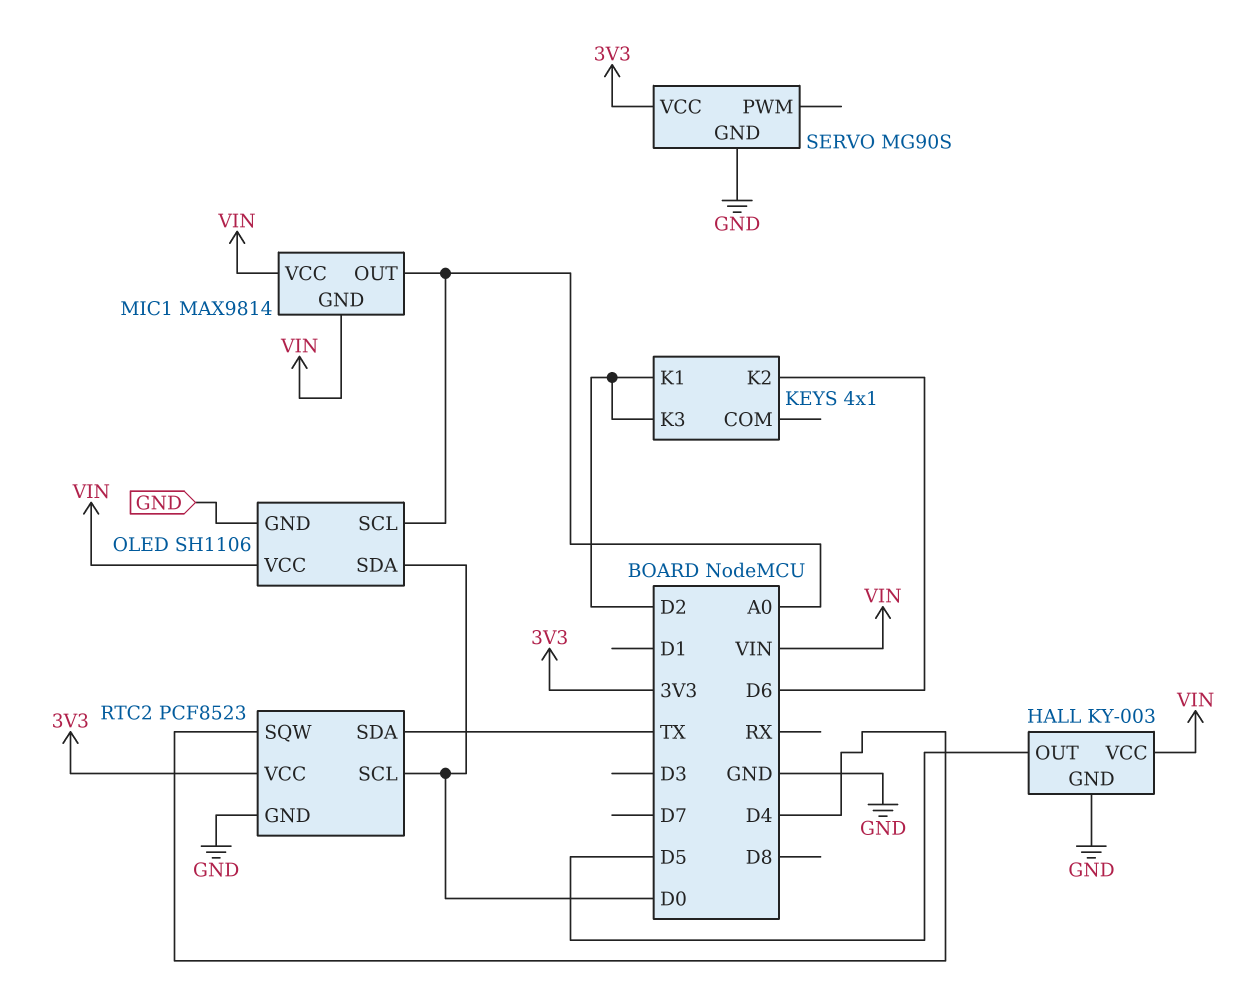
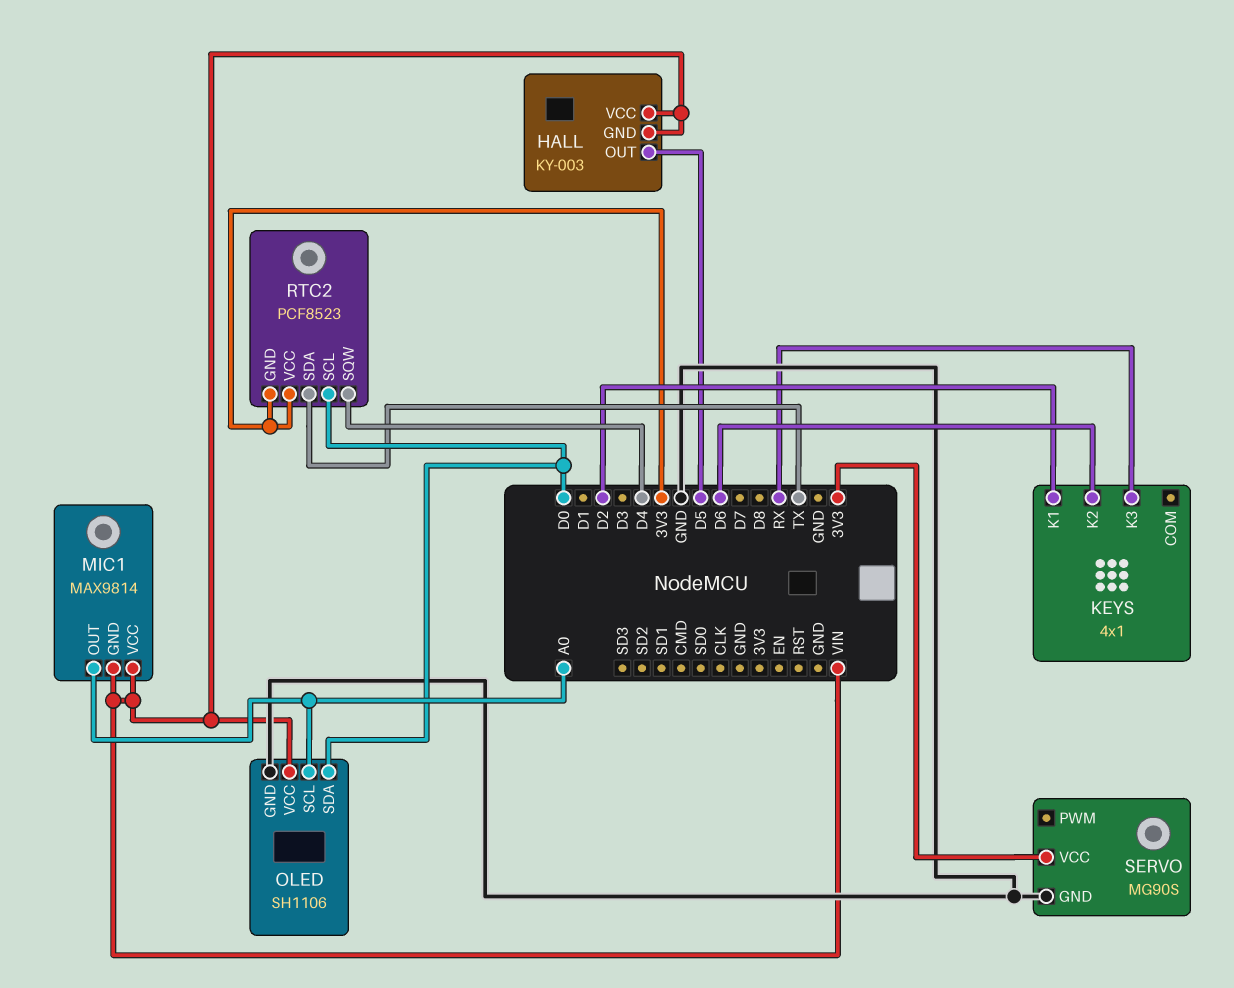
HALL pin GND: GND -> VIN
KEYS pin K3: D2 -> RX
RTC2 pin GND: GND -> 3V3

